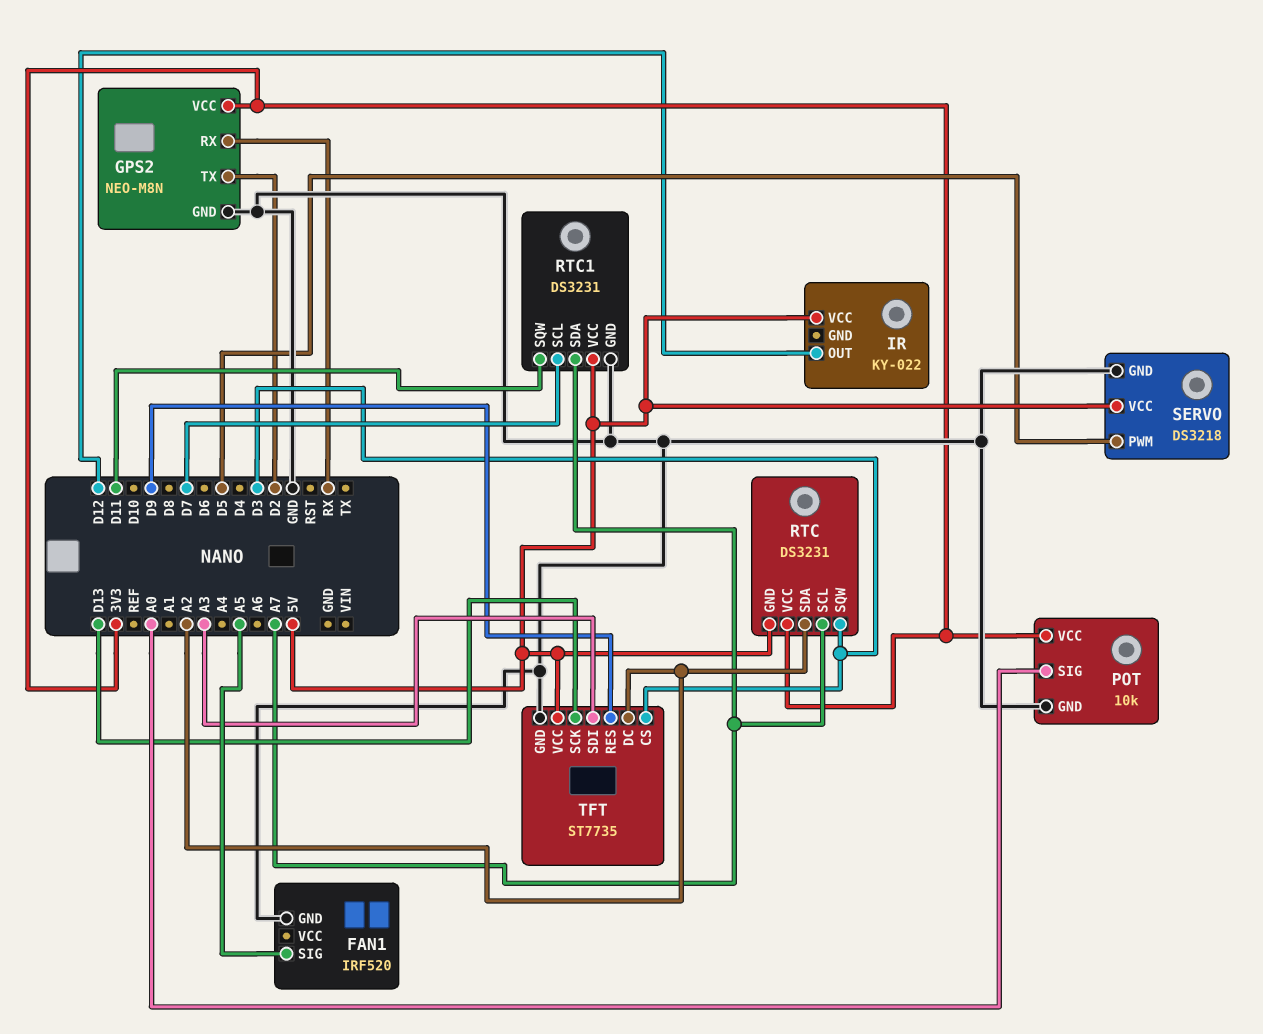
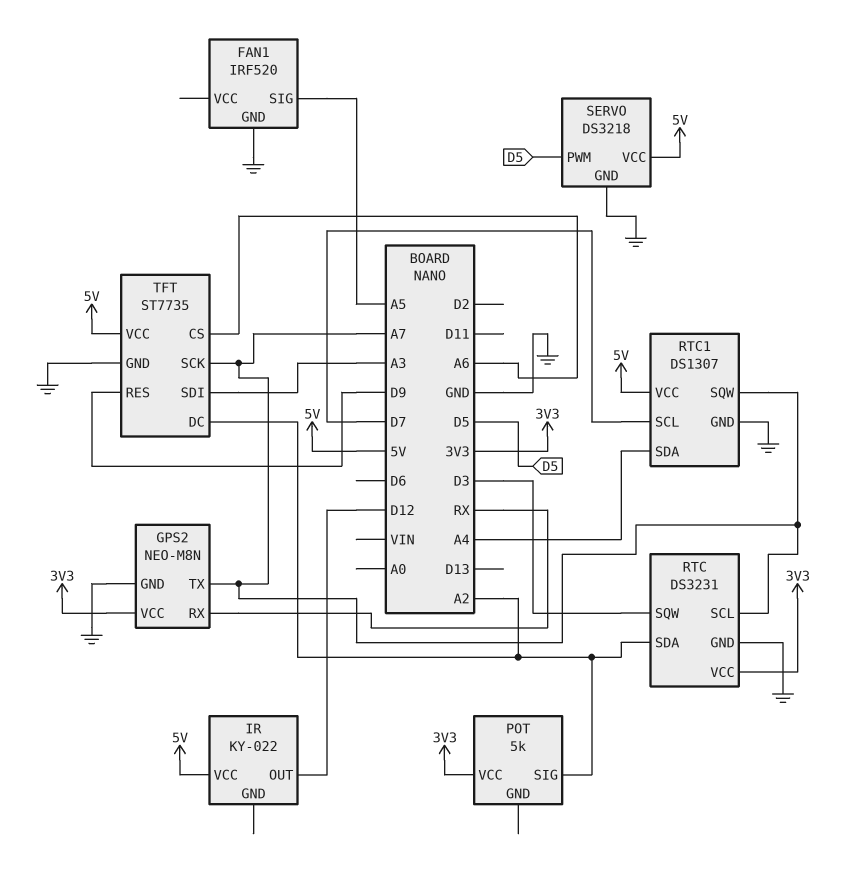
GPS2 pin TX: D2 -> A7
POT: 10k -> 5k
POT pin GND: GND -> none
POT pin SIG: A0 -> A2
RTC pin GND: 5V -> GND
RTC1: DS3231 -> DS1307
RTC1 pin SDA: A7 -> A4
RTC1 pin SQW: D11 -> A7
TFT pin CS: D3 -> A6
TFT pin SCK: D13 -> A7

